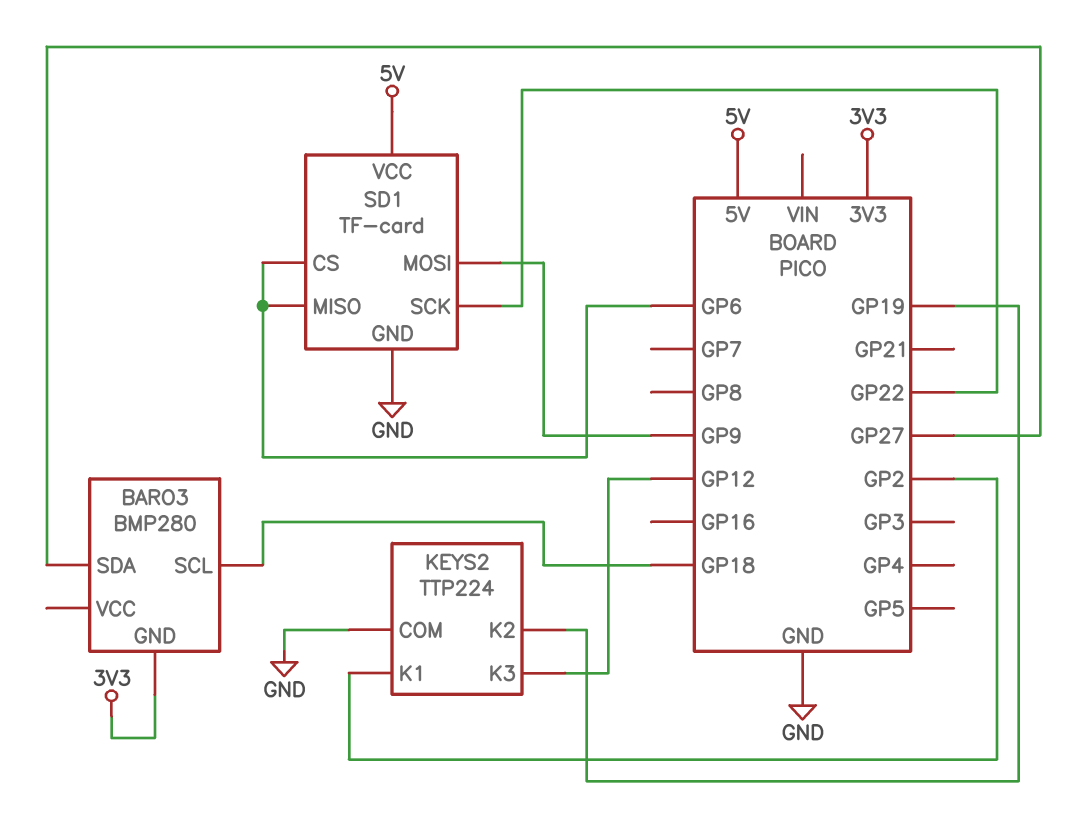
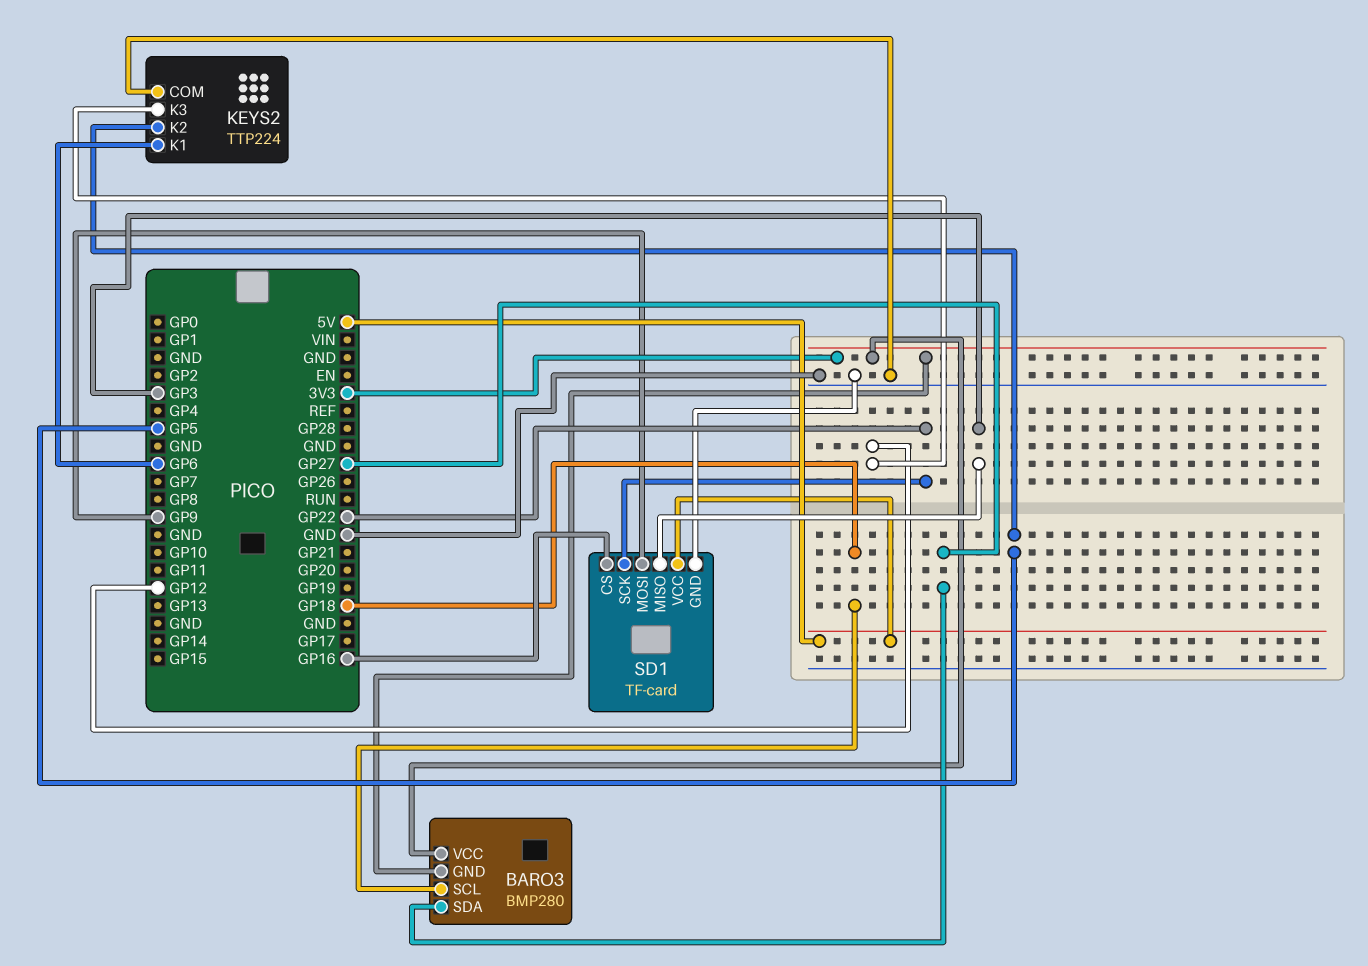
BARO3 pin VCC: none -> 3V3
KEYS2 pin K1: GP2 -> GP6
KEYS2 pin K2: GP19 -> GP5
SD1 pin CS: GP6 -> GP16
SD1 pin MISO: GP6 -> GP3

